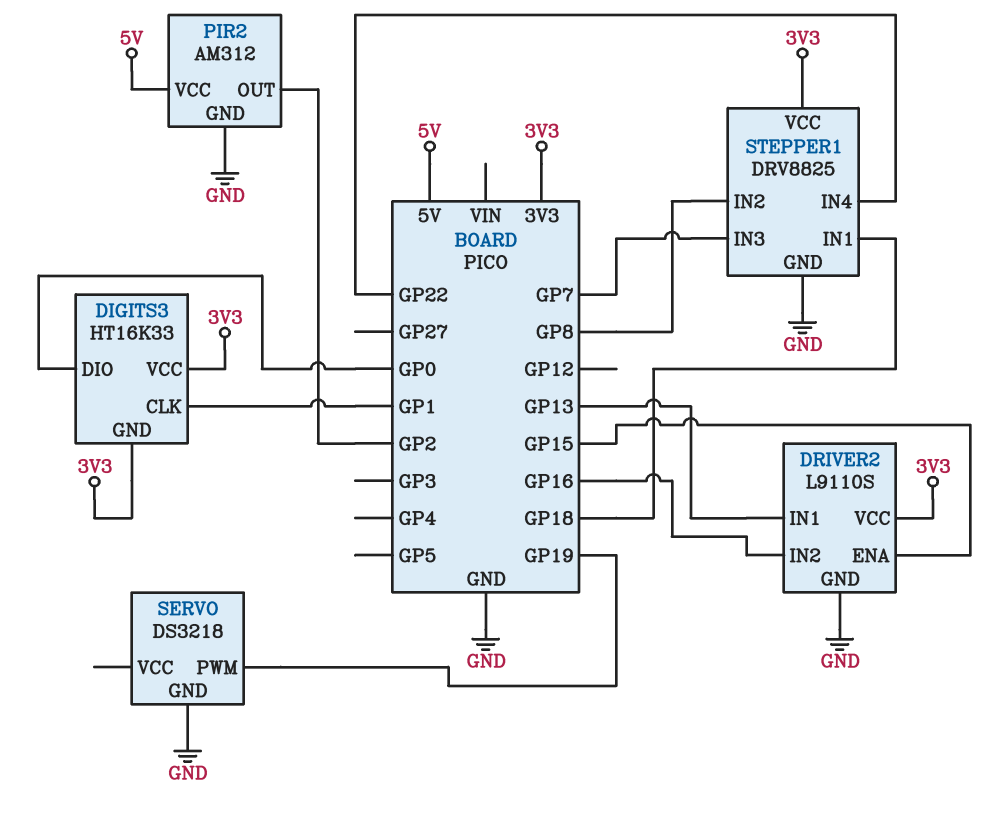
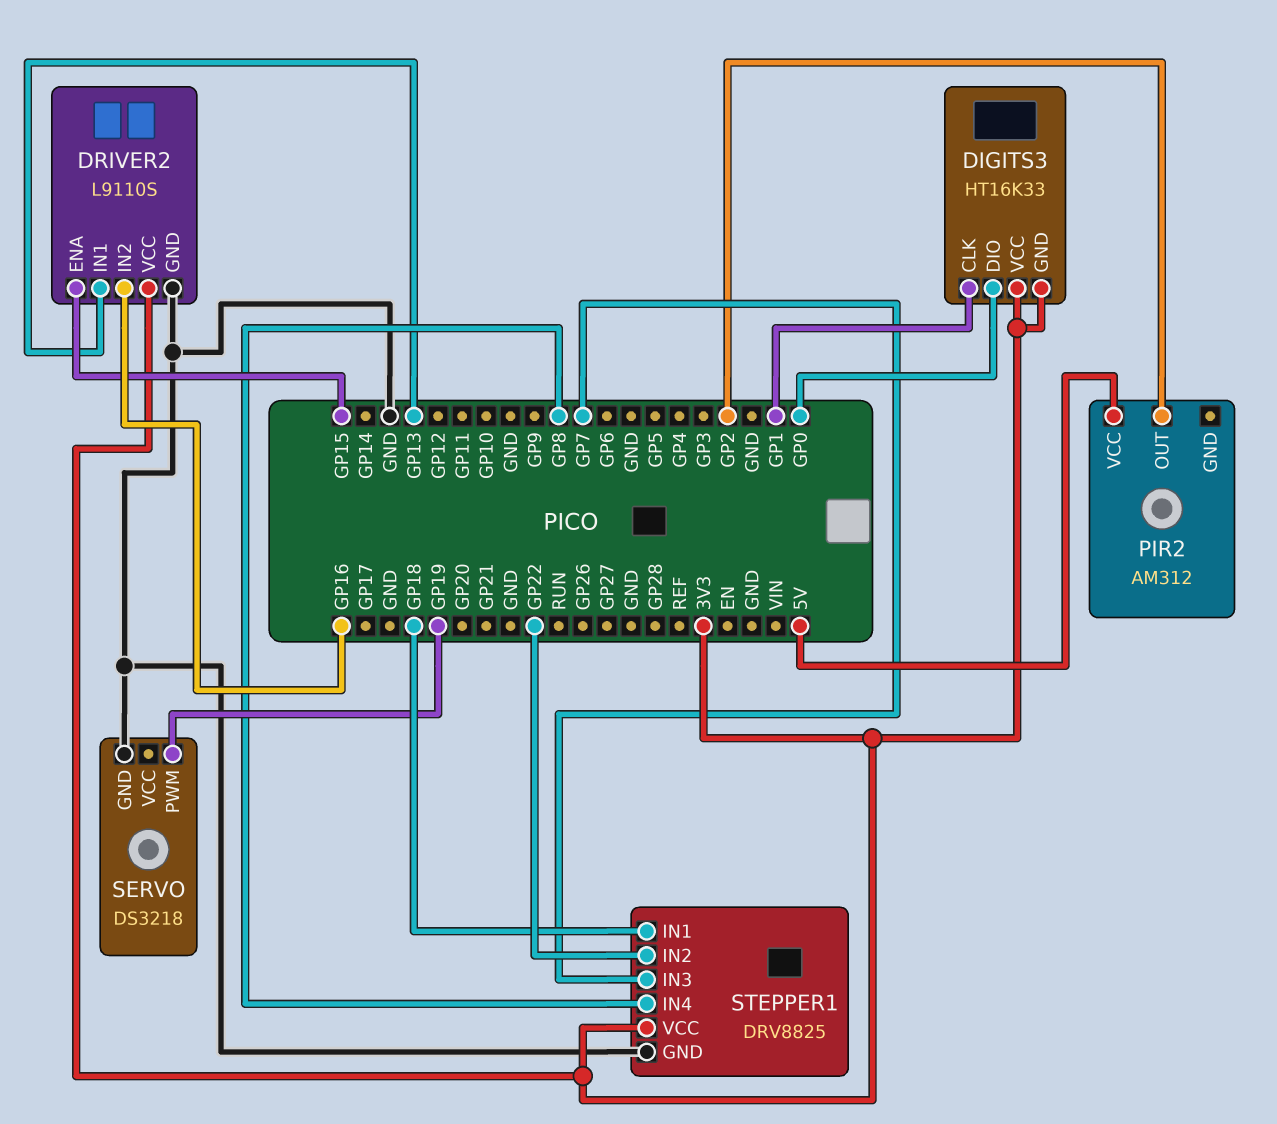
PIR2 pin GND: GND -> none
STEPPER1 pin IN2: GP8 -> GP22
STEPPER1 pin IN4: GP22 -> GP8

